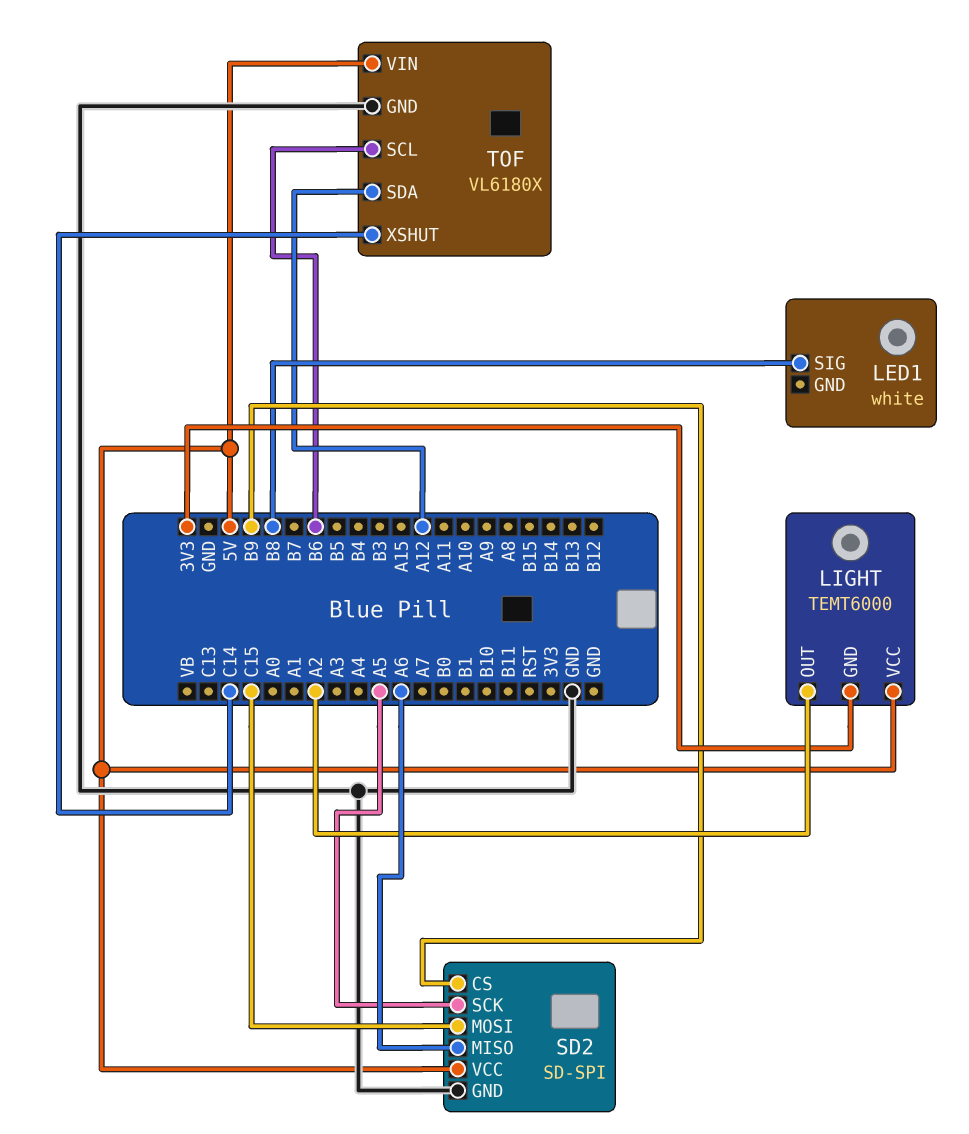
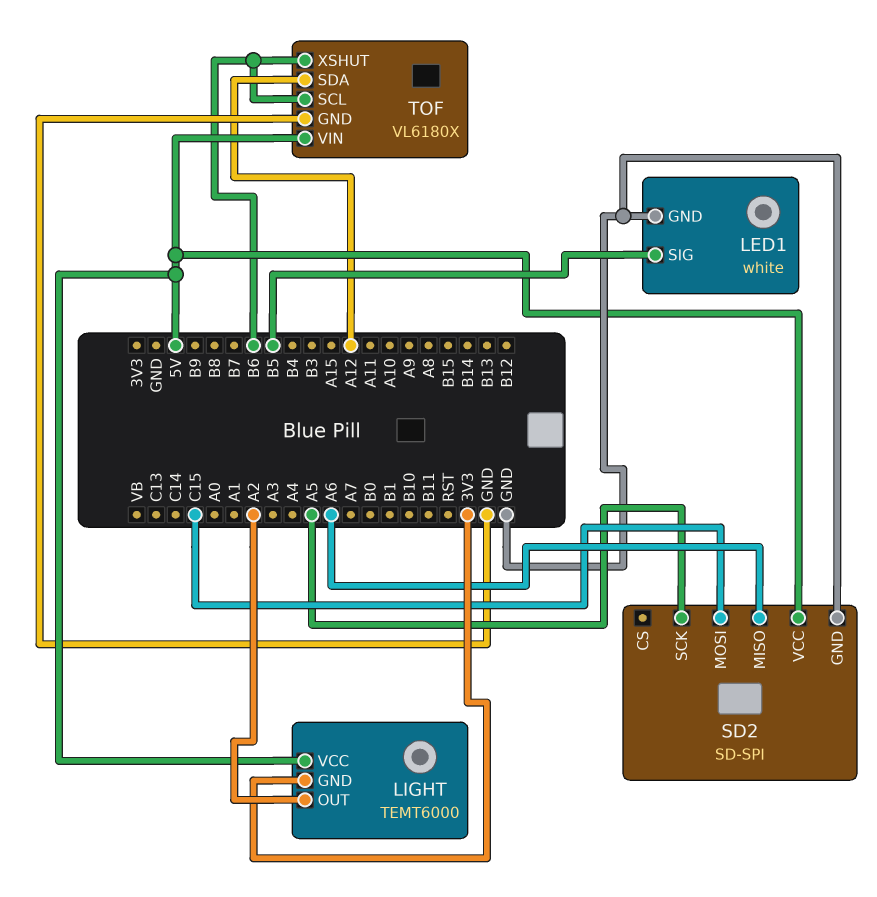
LED1 pin GND: none -> GND
LED1 pin SIG: B8 -> B5
SD2 pin CS: B9 -> none
TOF pin XSHUT: C14 -> B6

